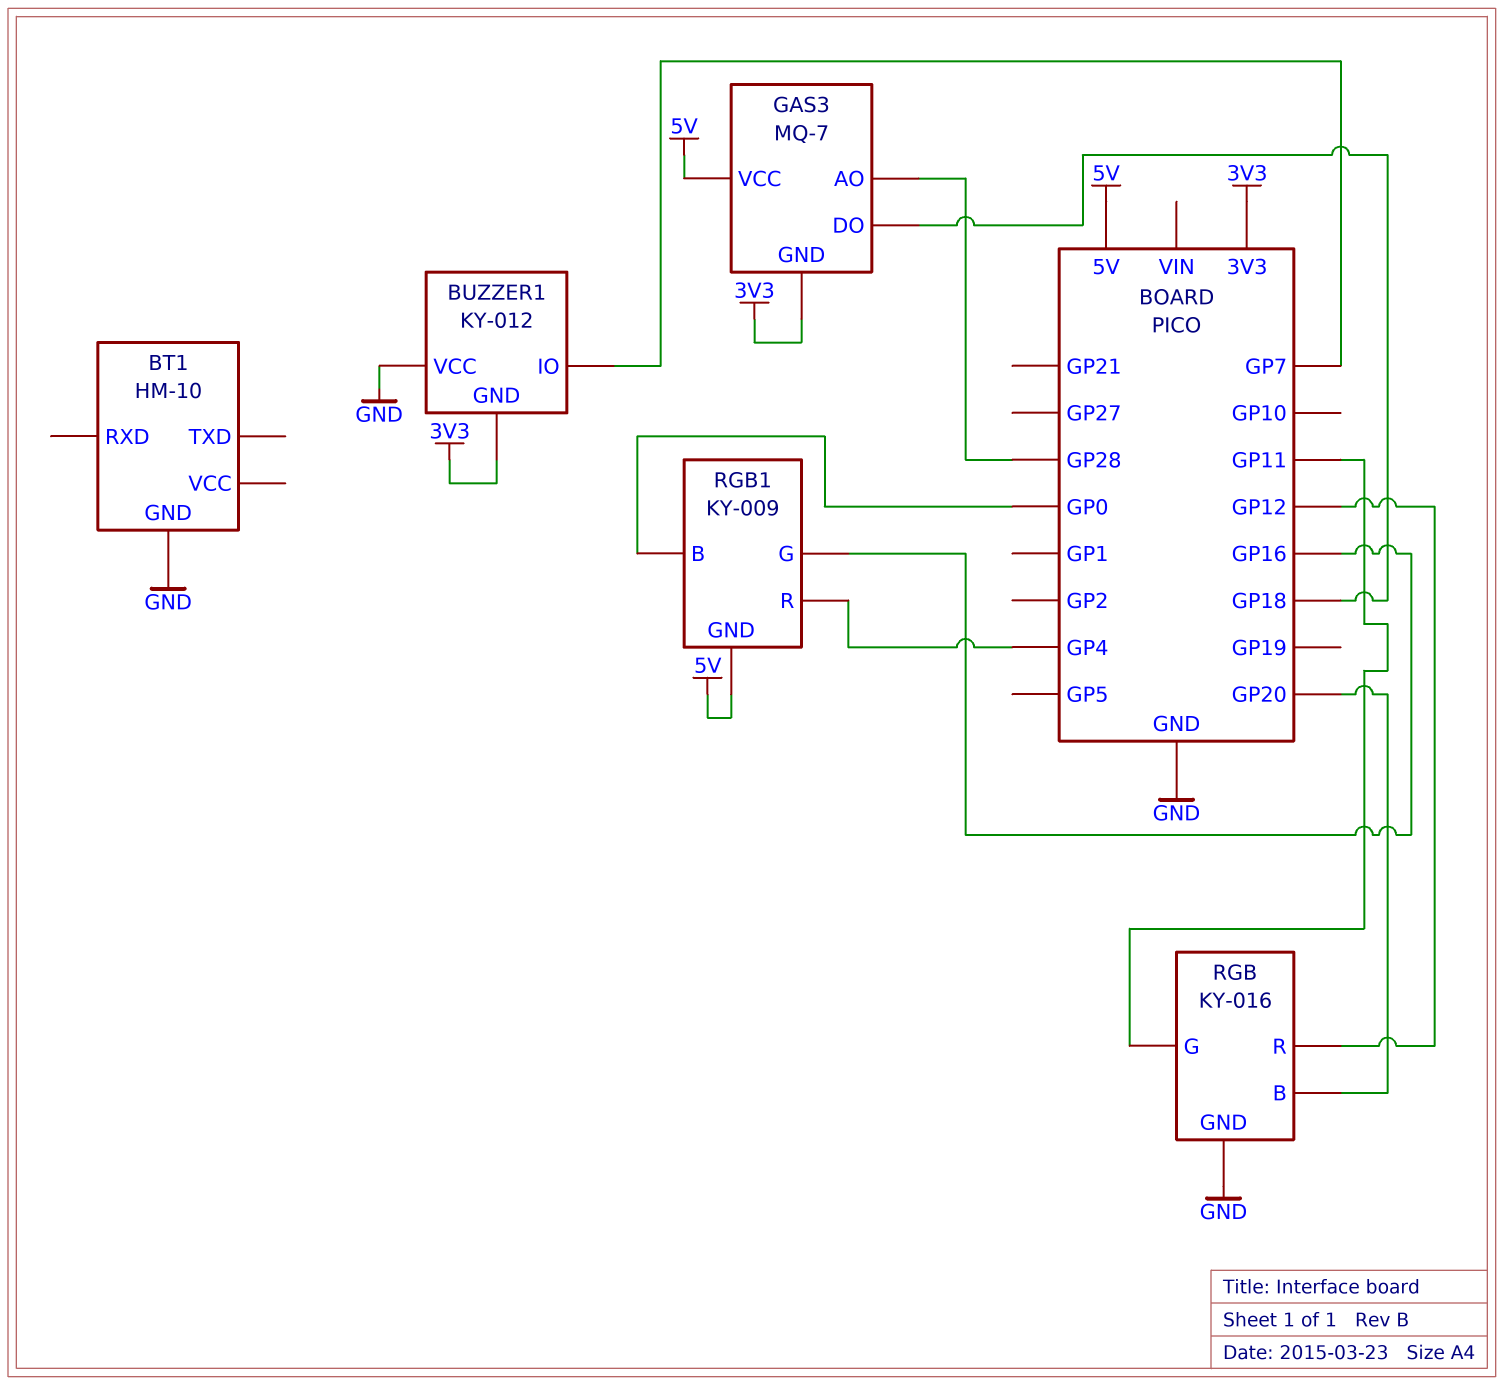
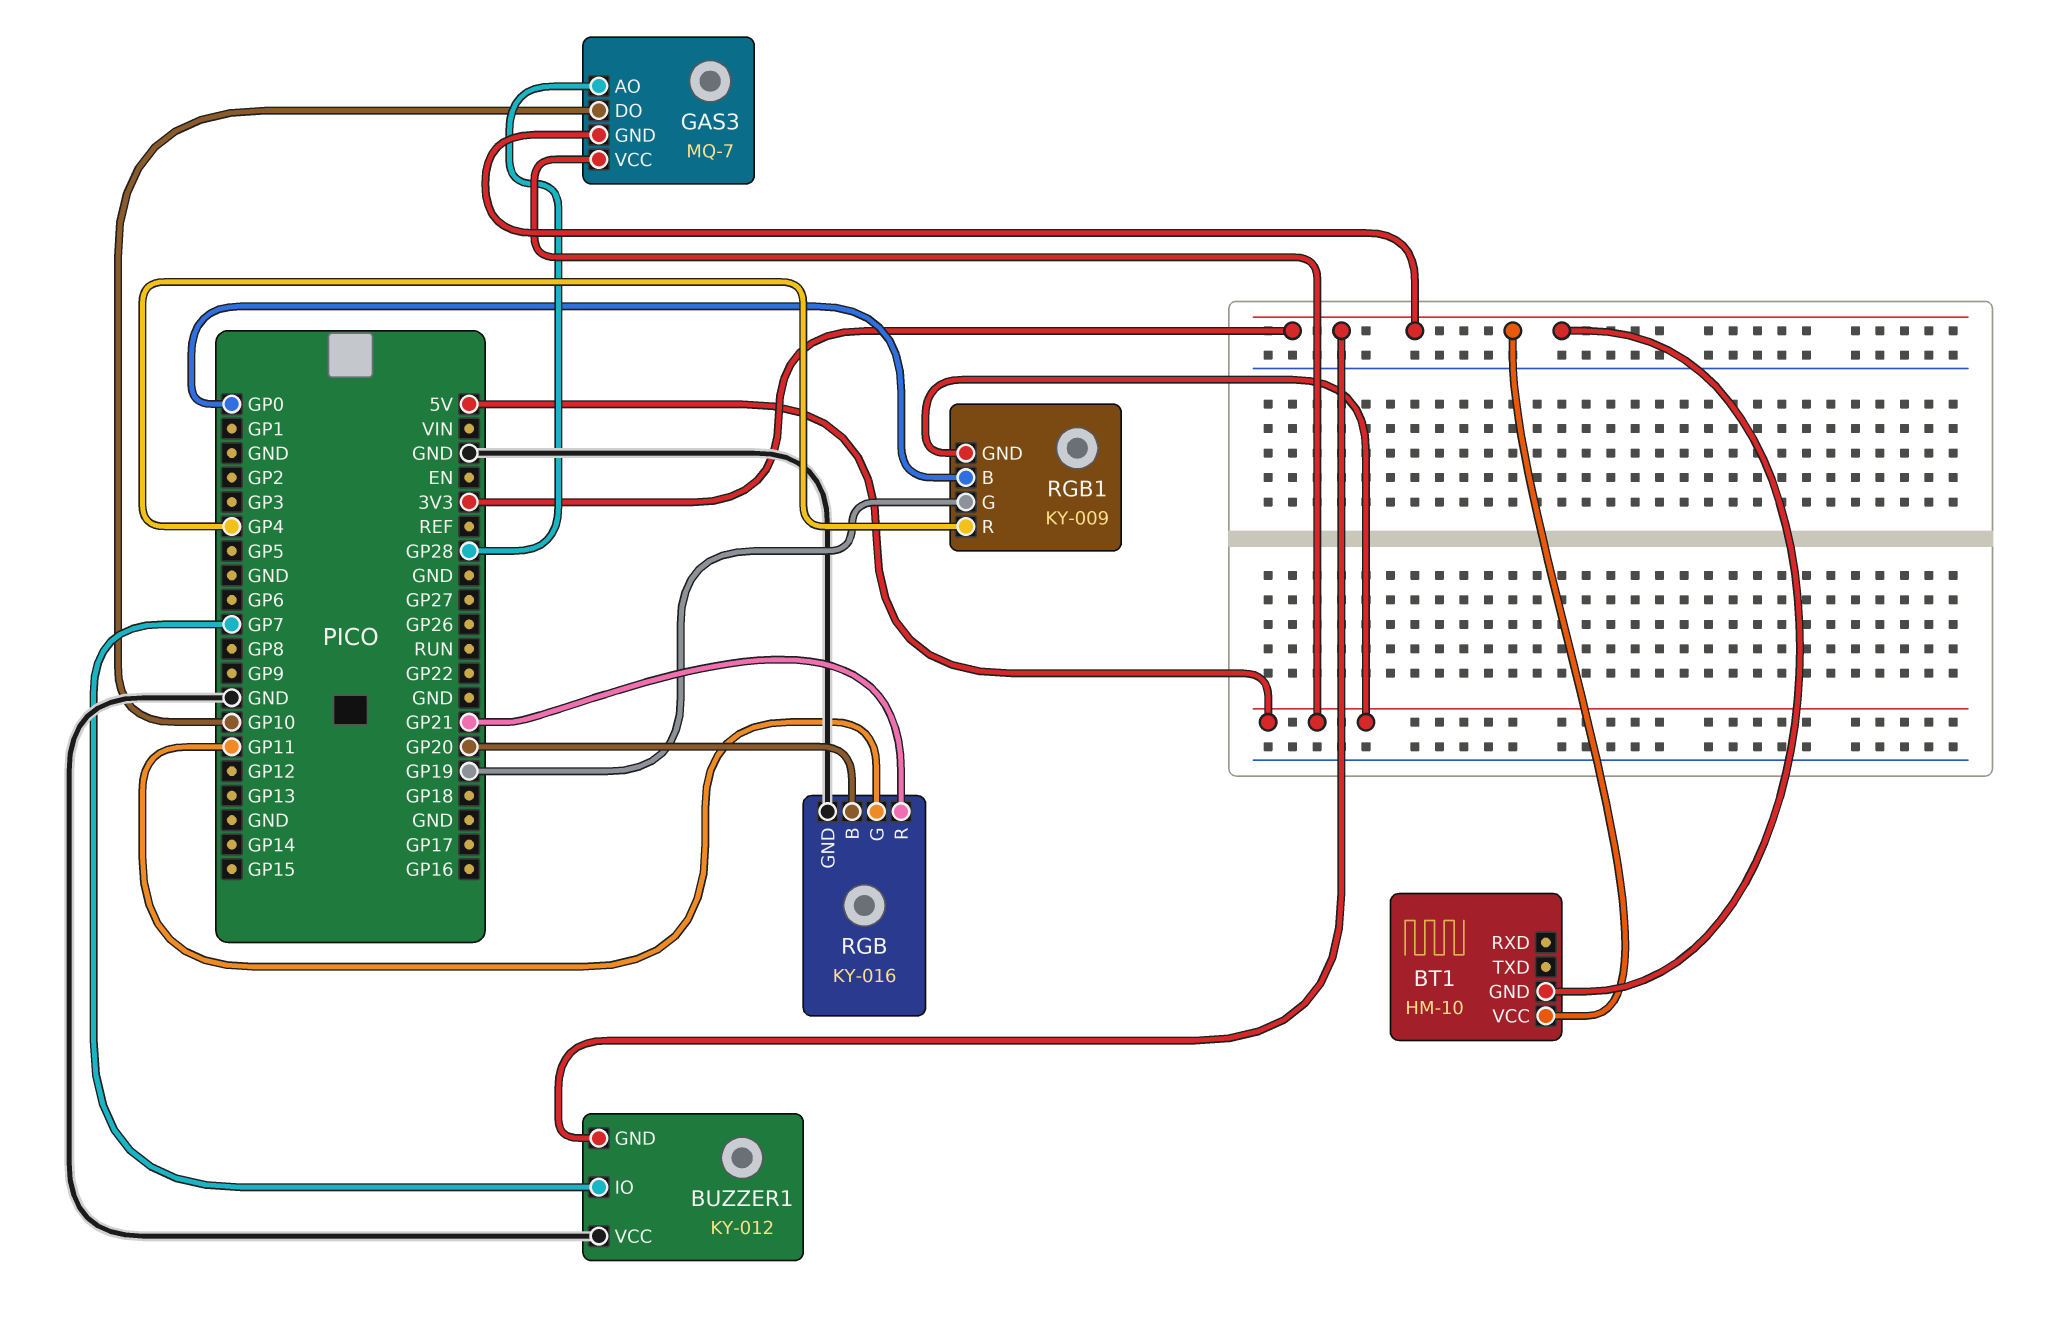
BT1 pin GND: GND -> 3V3
BT1 pin VCC: none -> 3V3
GAS3 pin DO: GP18 -> GP10
RGB pin R: GP12 -> GP21
RGB1 pin G: GP16 -> GP19

